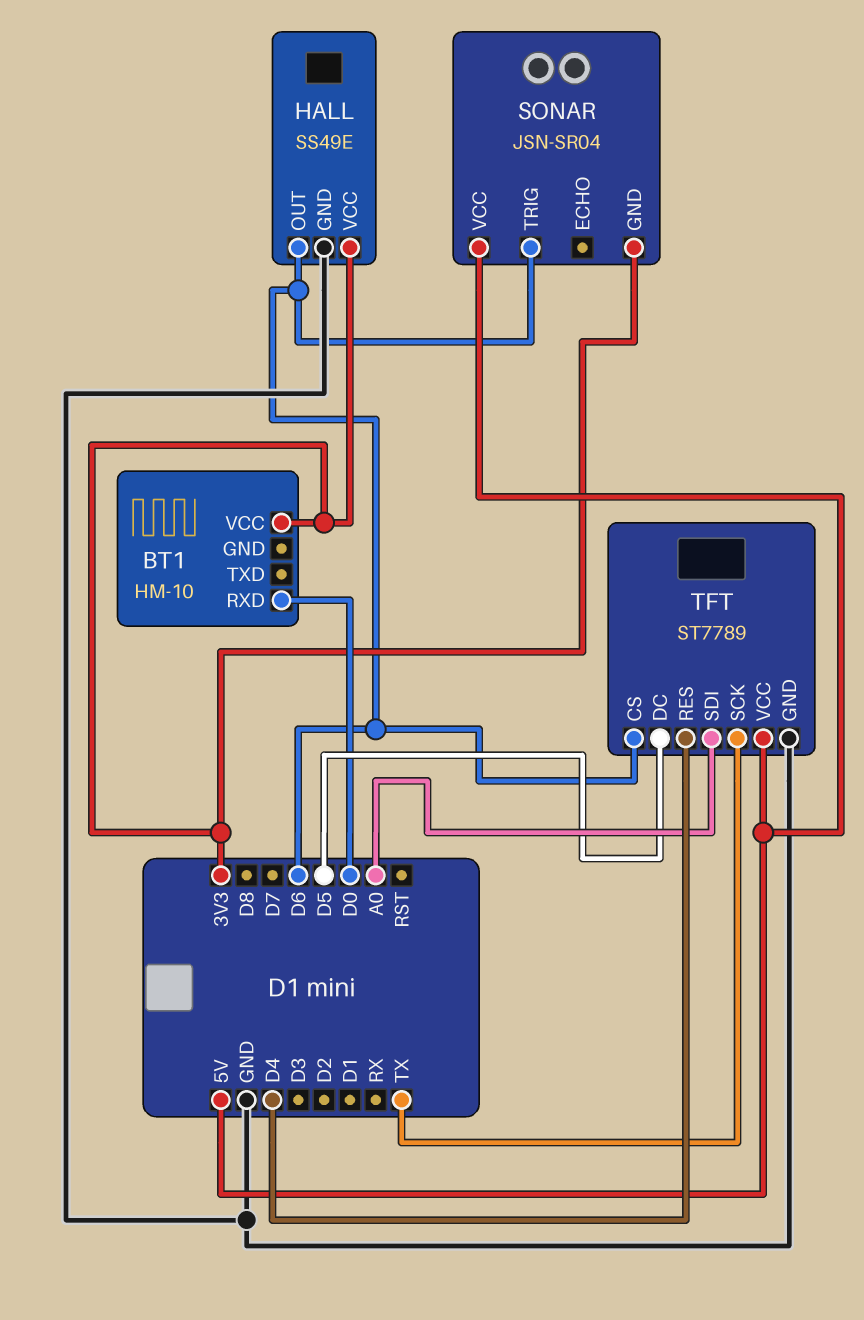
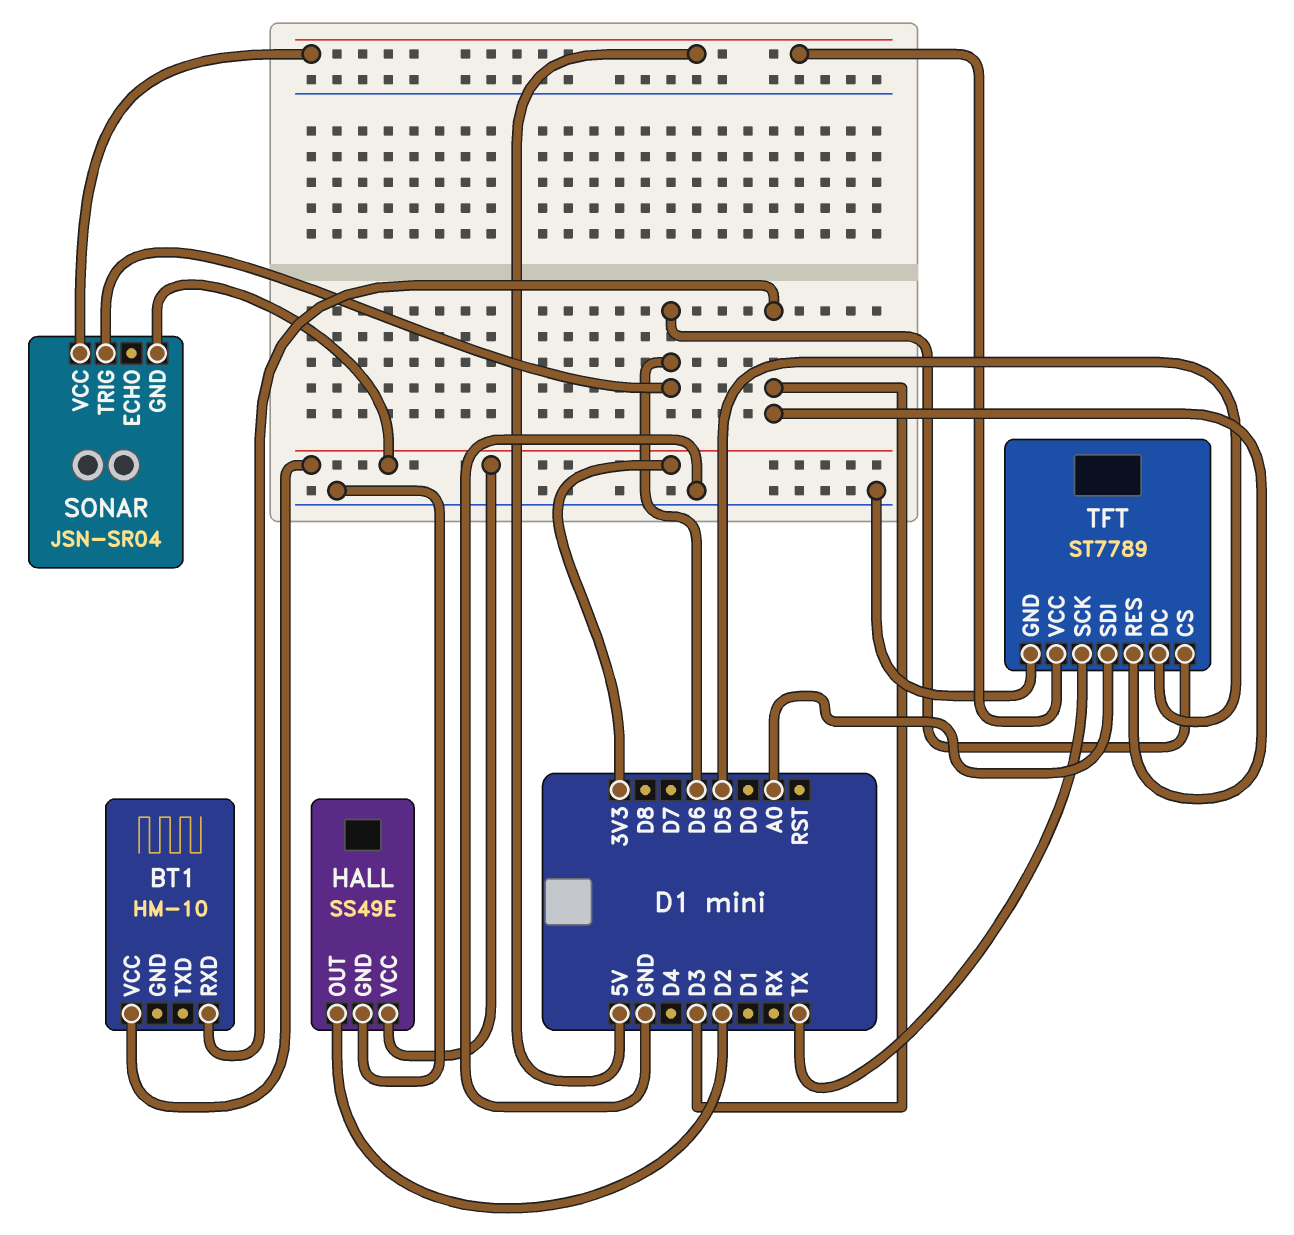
BT1 pin RXD: D0 -> D3
HALL pin OUT: D6 -> D2
TFT pin RES: D4 -> D3

